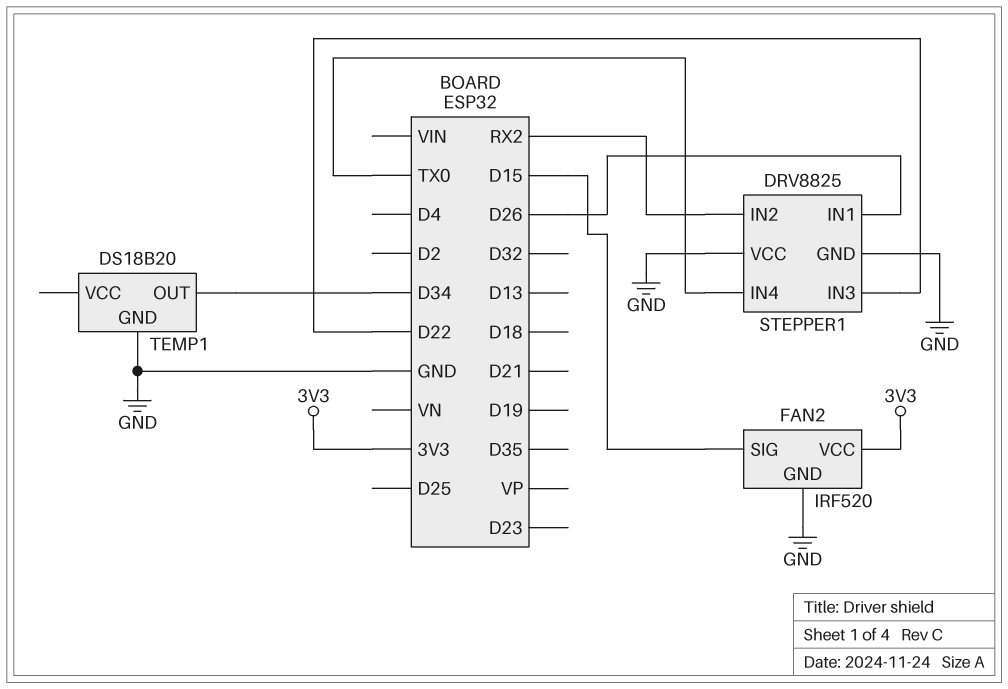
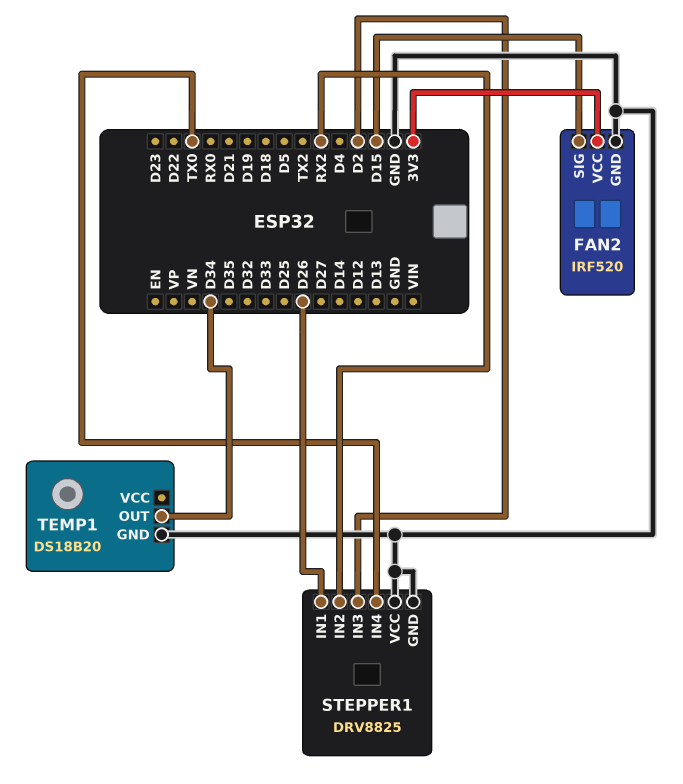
STEPPER1 pin IN3: D22 -> D2

